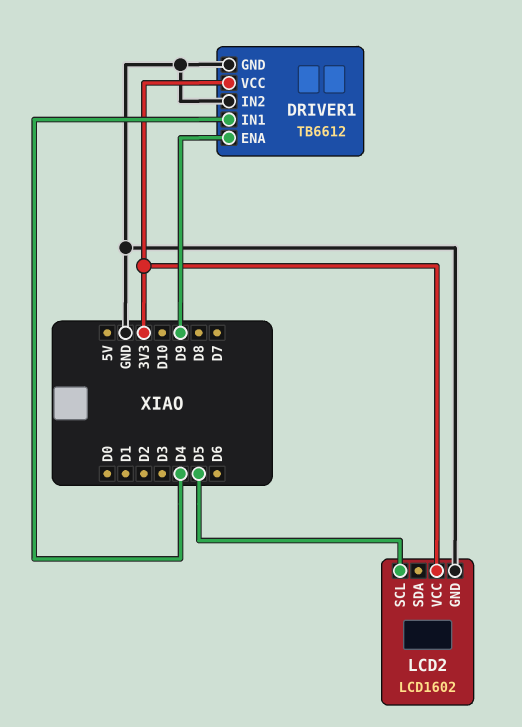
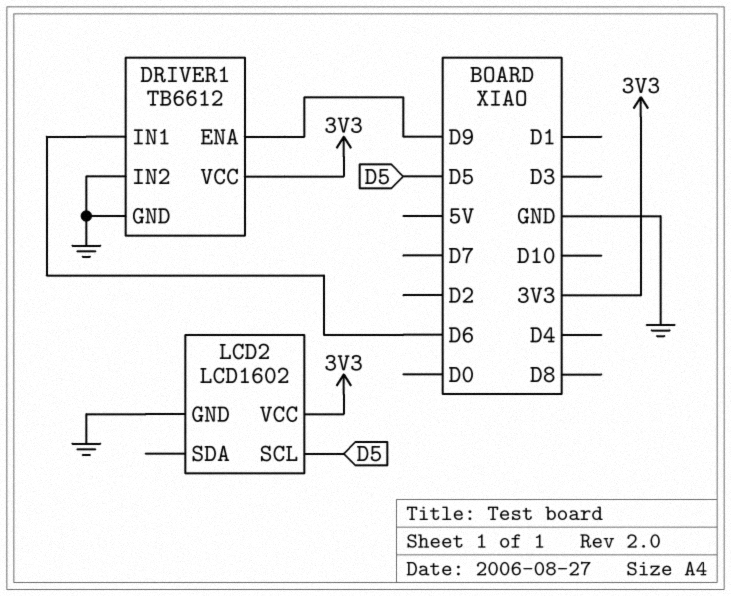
DRIVER1 pin IN1: D4 -> D6

